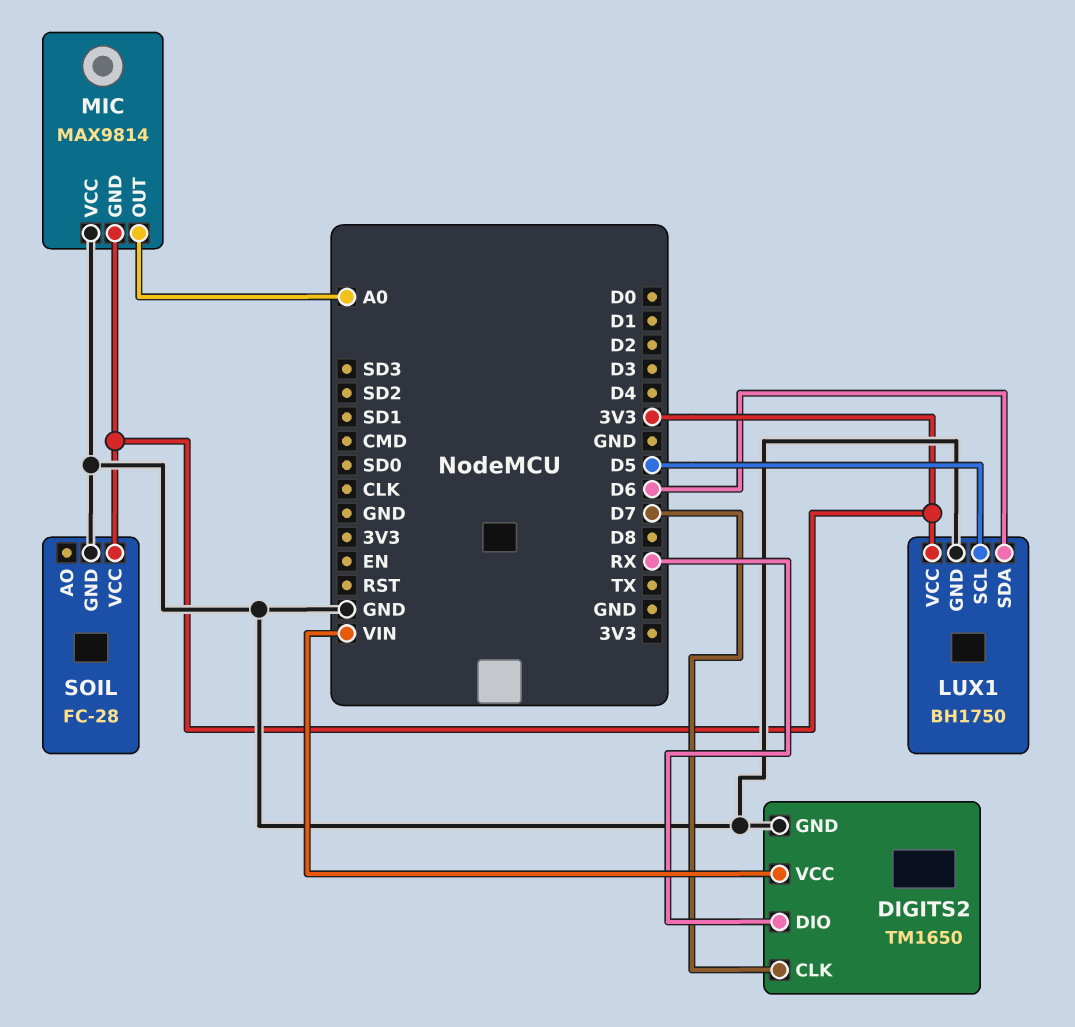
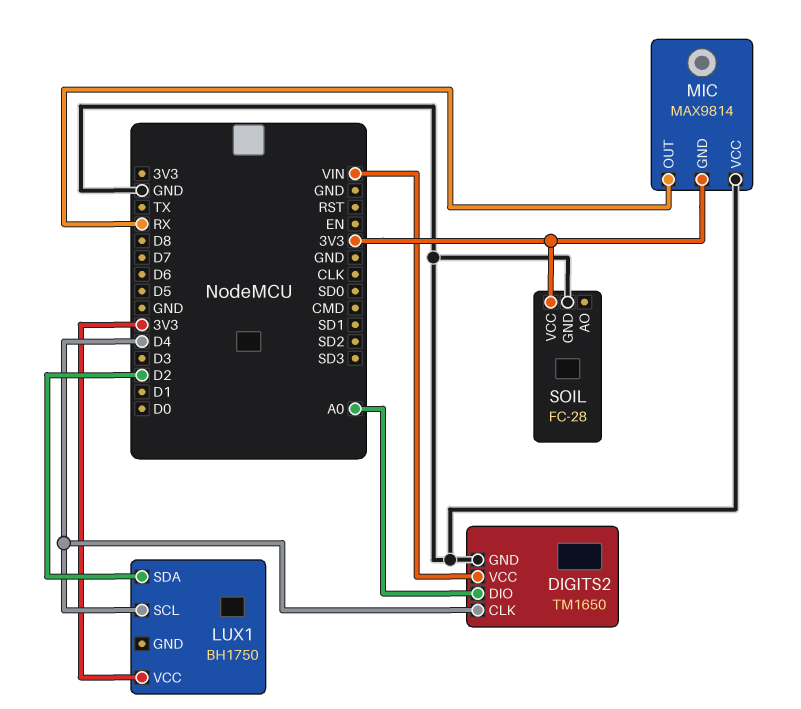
DIGITS2 pin CLK: D7 -> D4
DIGITS2 pin DIO: RX -> A0
LUX1 pin GND: GND -> none
LUX1 pin SCL: D5 -> D4
LUX1 pin SDA: D6 -> D2
MIC pin OUT: A0 -> RX

